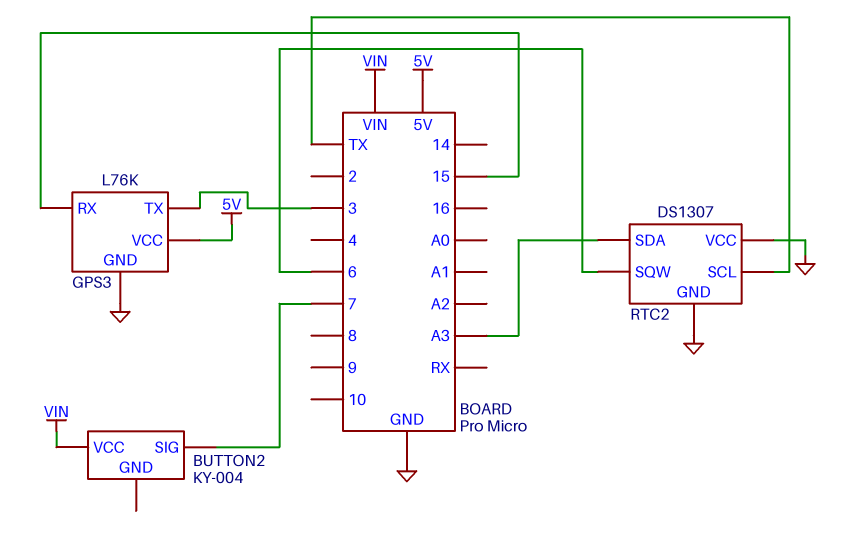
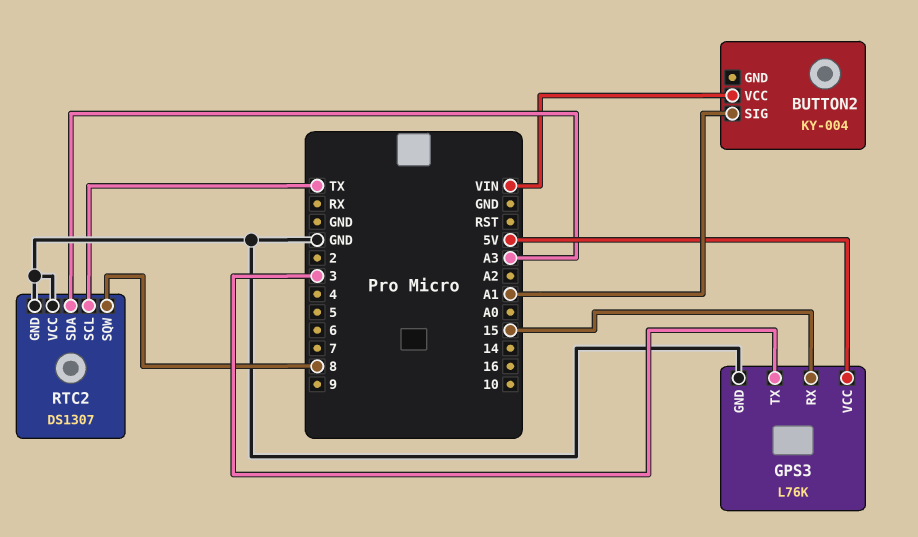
BUTTON2 pin SIG: 7 -> A1
RTC2 pin SQW: 6 -> 8

